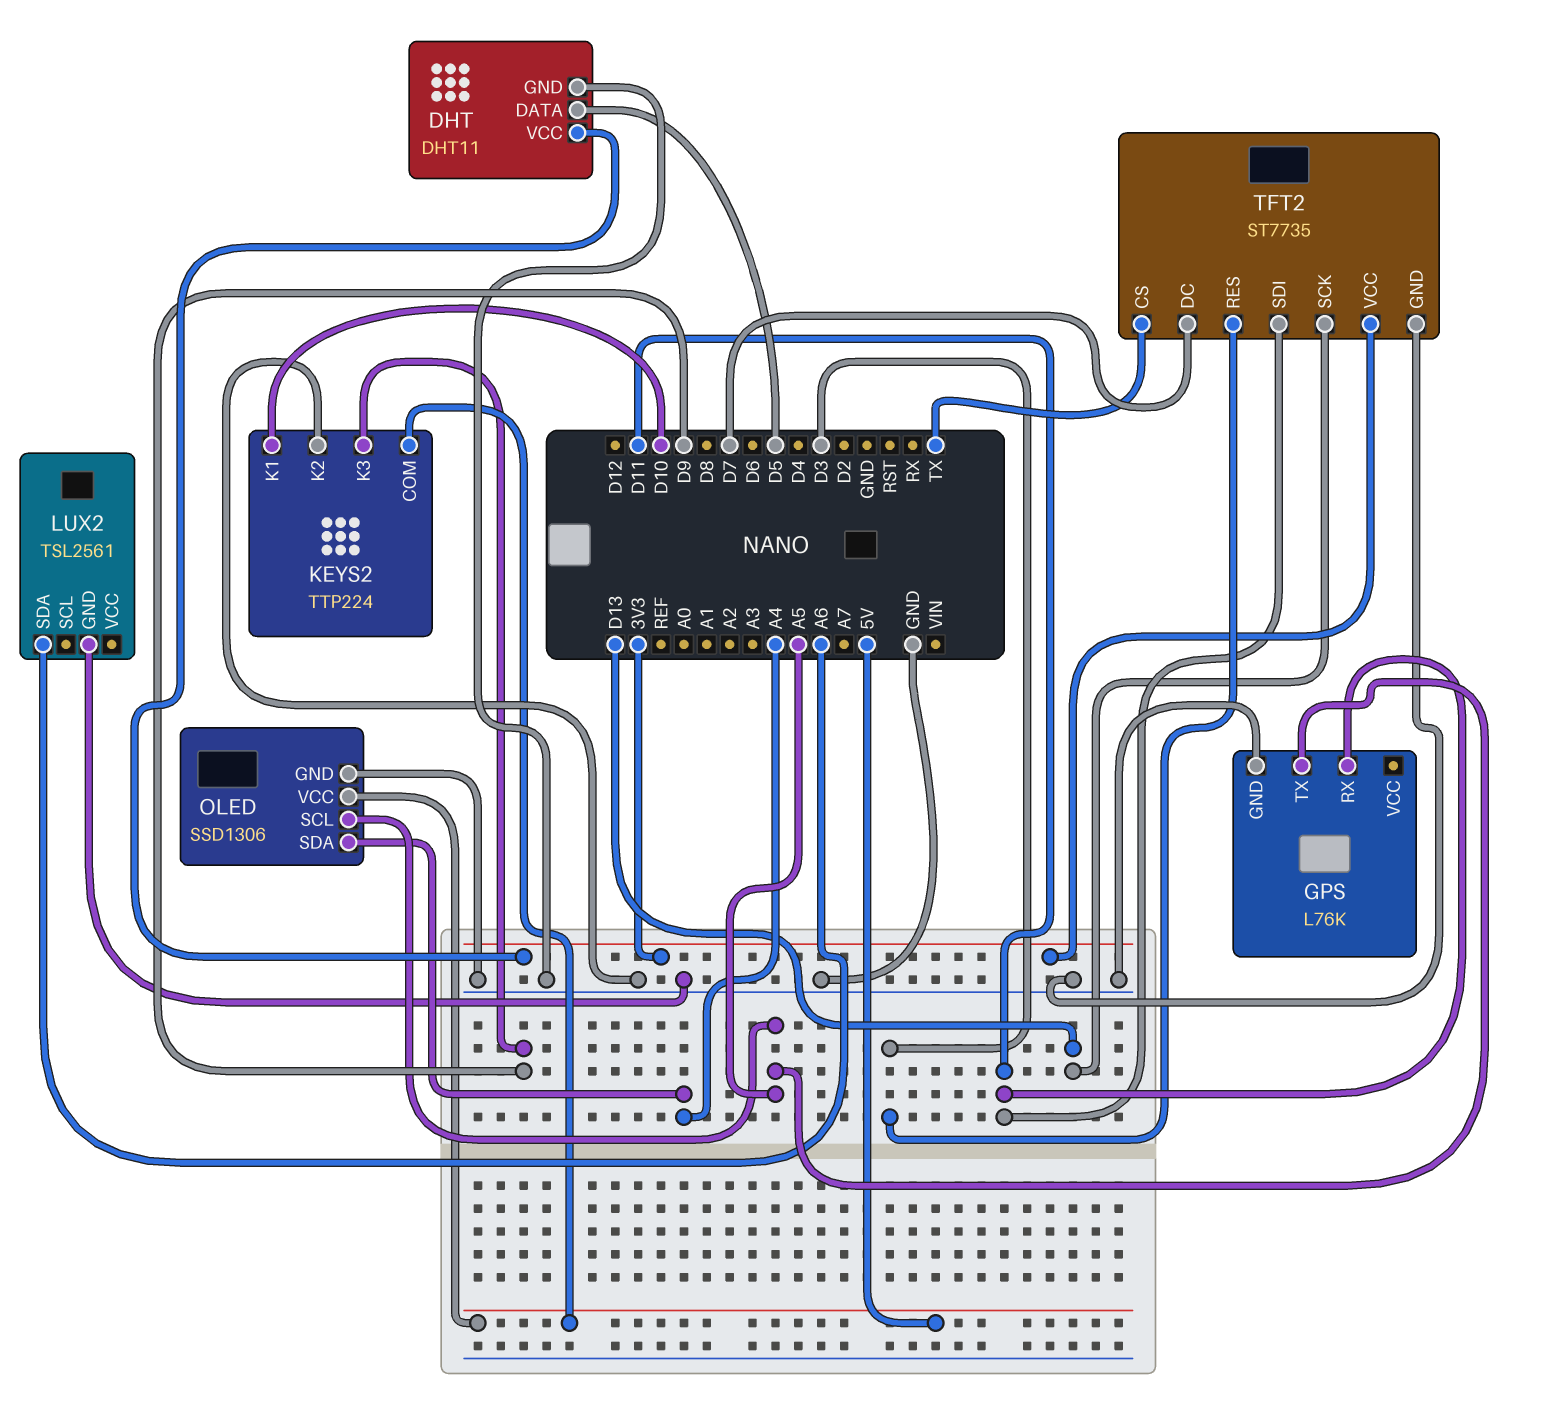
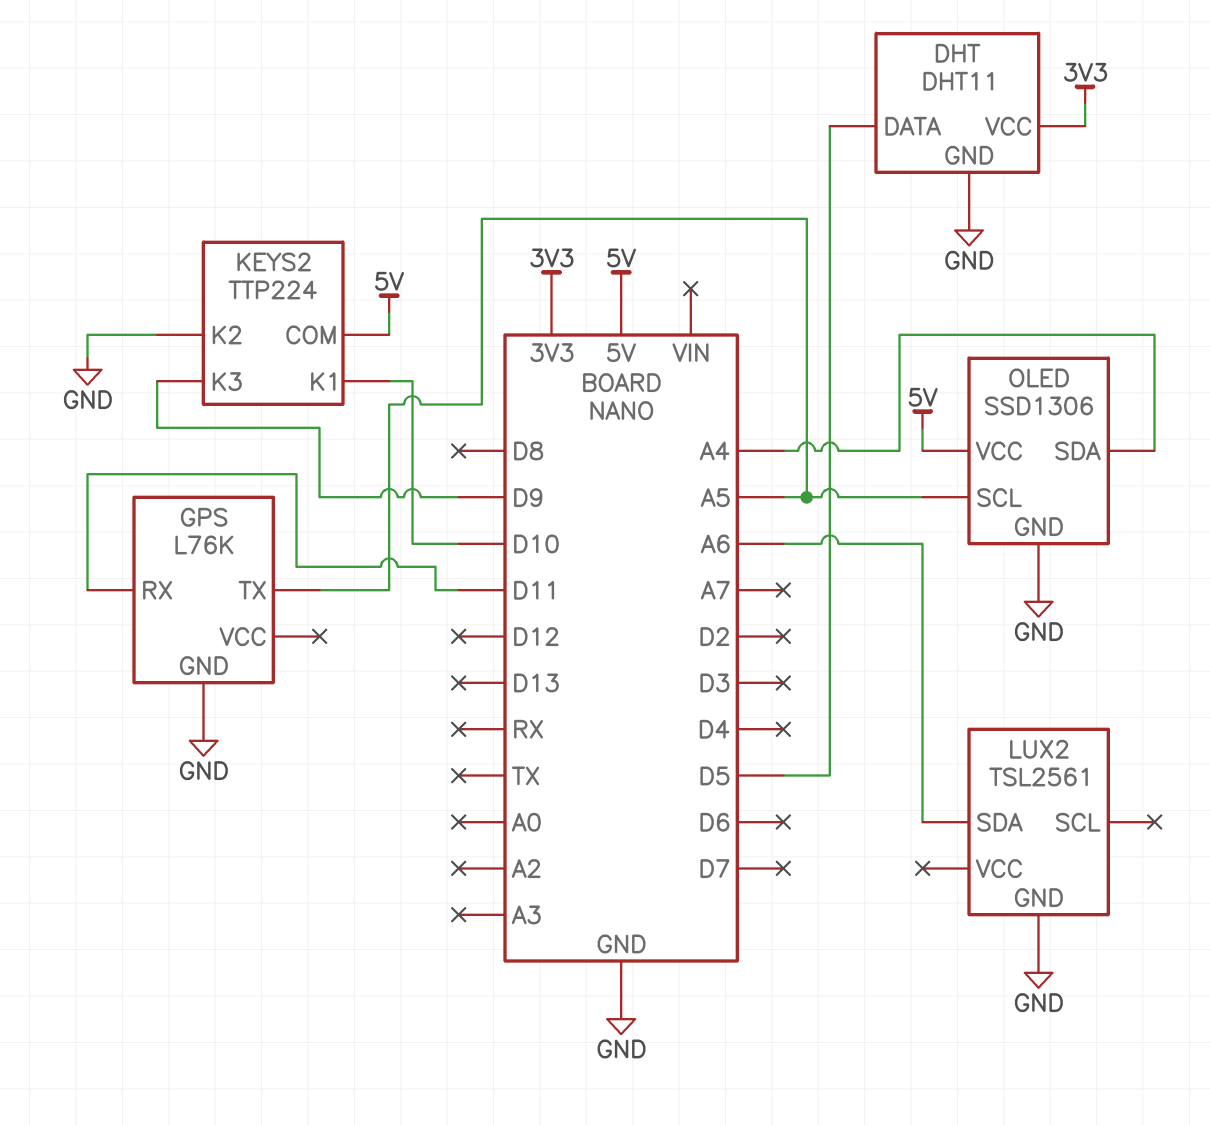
TFT2: ST7735 -> none
TFT2 pin CS: TX -> none
TFT2 pin DC: D7 -> none
TFT2 pin GND: GND -> none
TFT2 pin RES: D3 -> none
TFT2 pin SCK: D13 -> none
TFT2 pin SDI: D11 -> none
TFT2 pin VCC: 3V3 -> none

